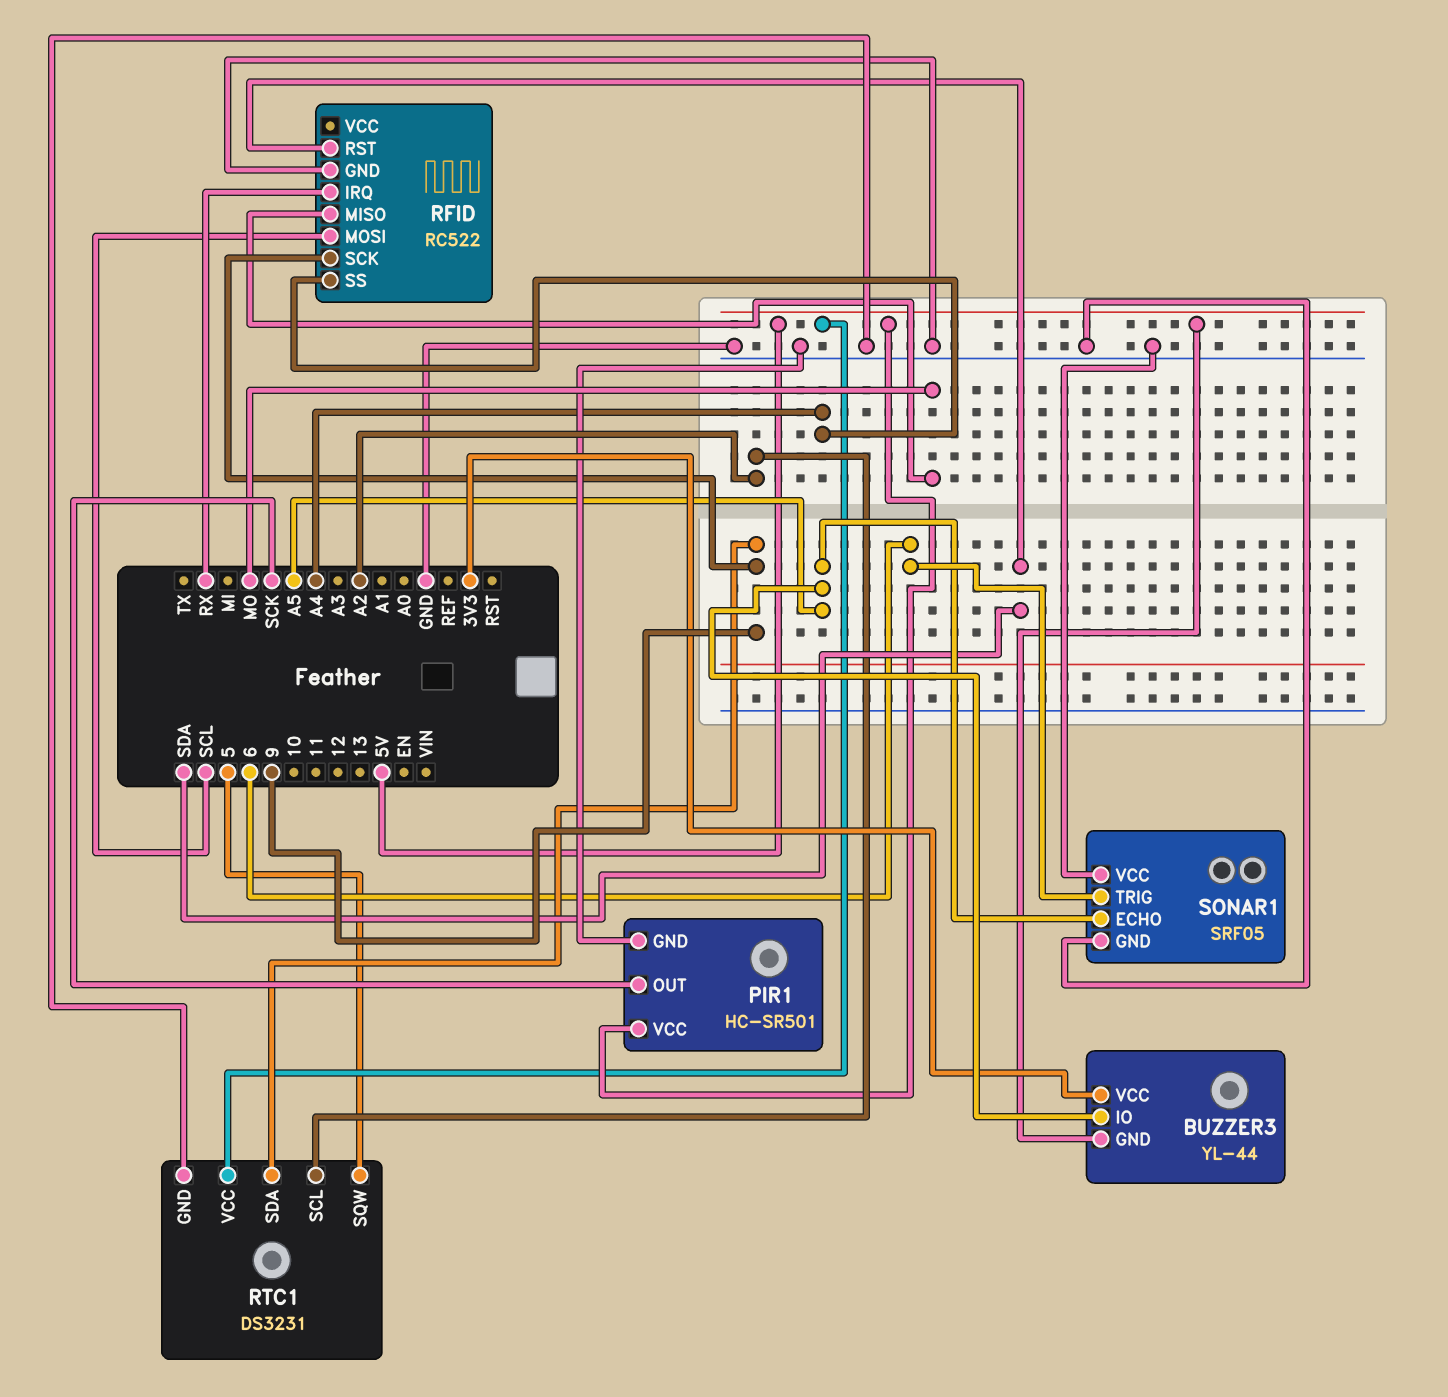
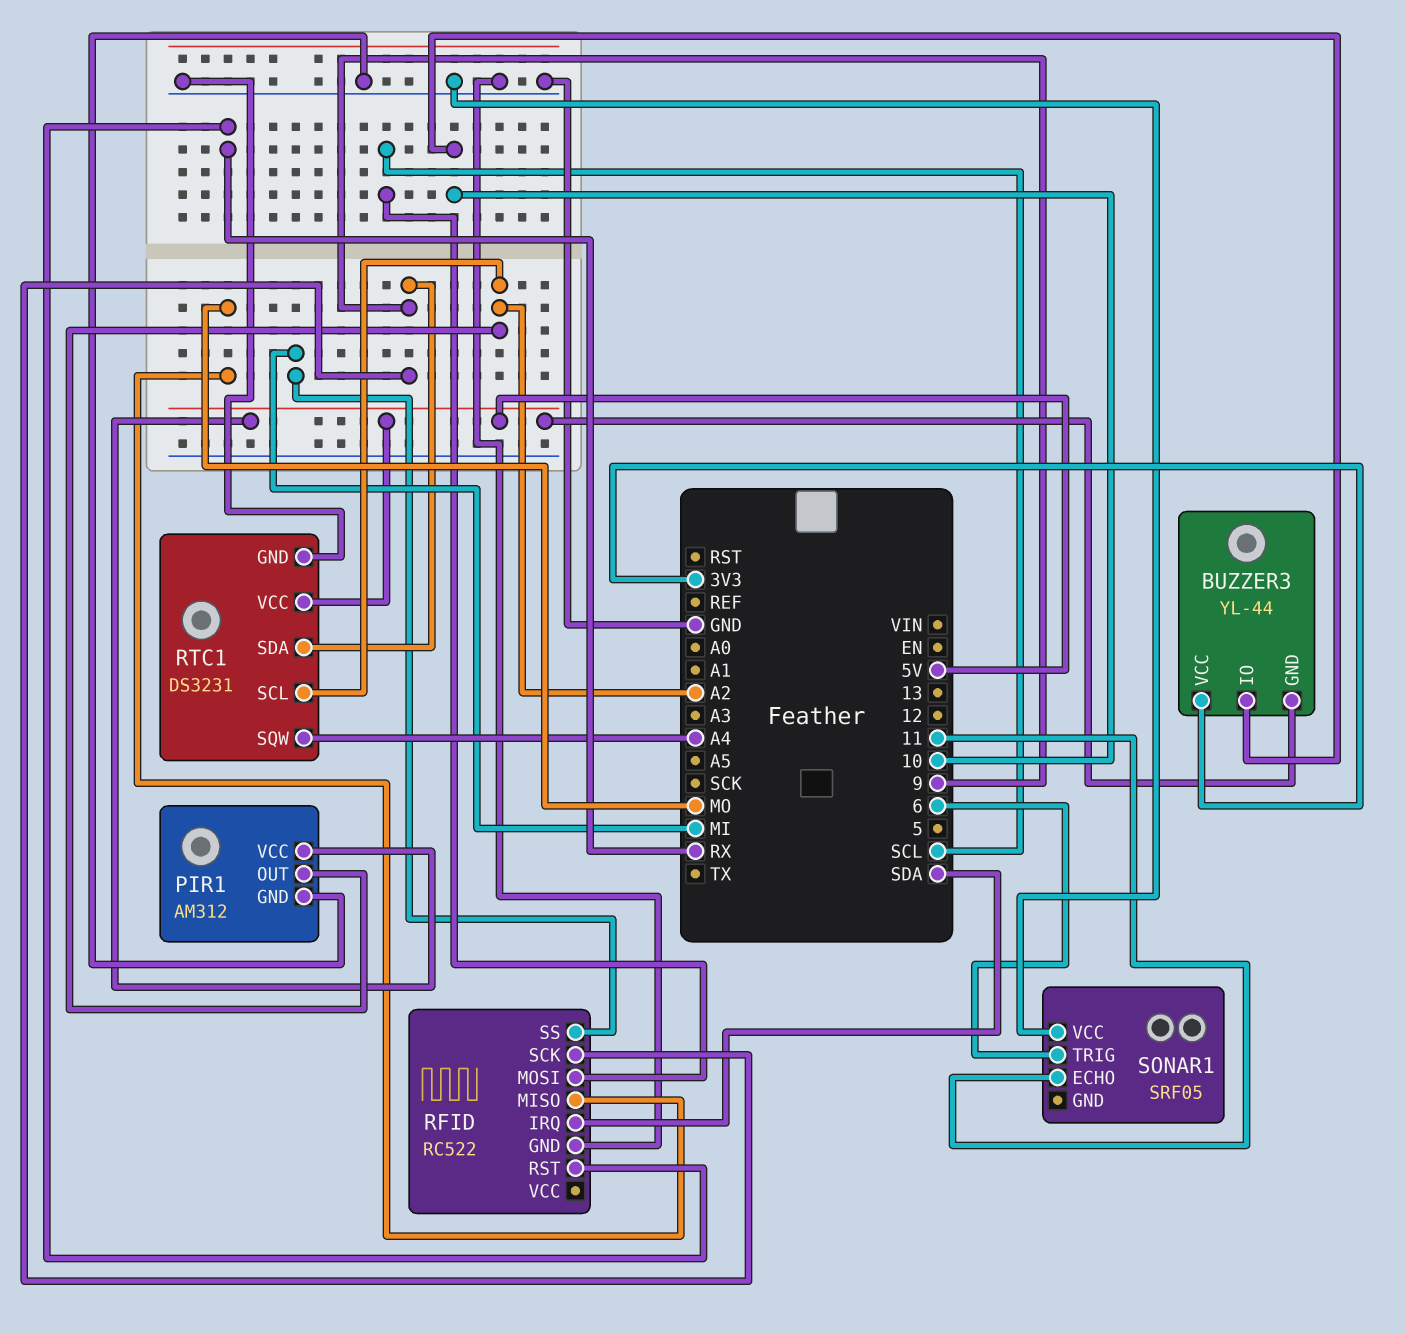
BUZZER3 pin IO: A5 -> 10
PIR1: HC-SR501 -> AM312
PIR1 pin OUT: SCK -> A2
RFID pin IRQ: RX -> SDA
RFID pin RST: SDA -> RX
RFID pin SS: A4 -> MI
RTC1 pin SQW: 5 -> A4
SONAR1 pin ECHO: A5 -> 11
SONAR1 pin GND: GND -> none

